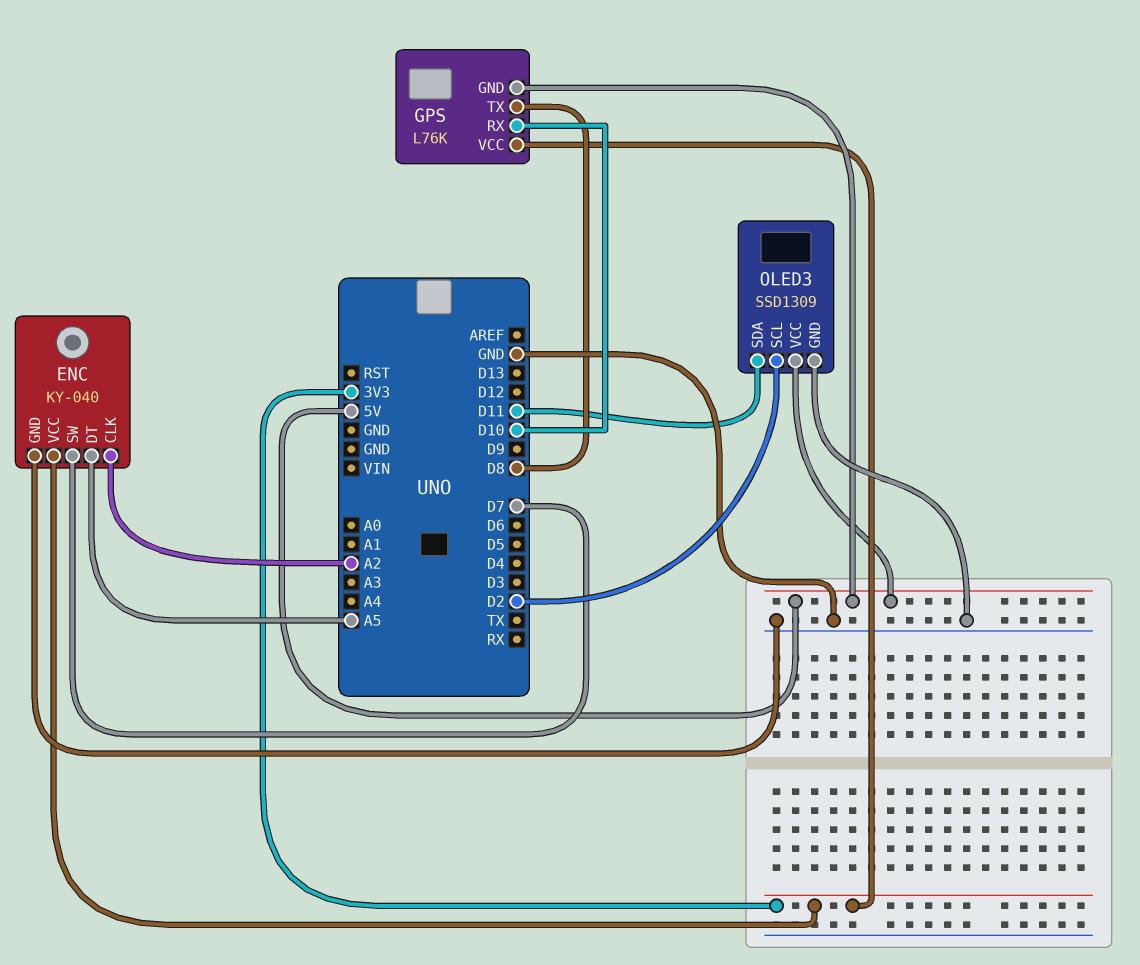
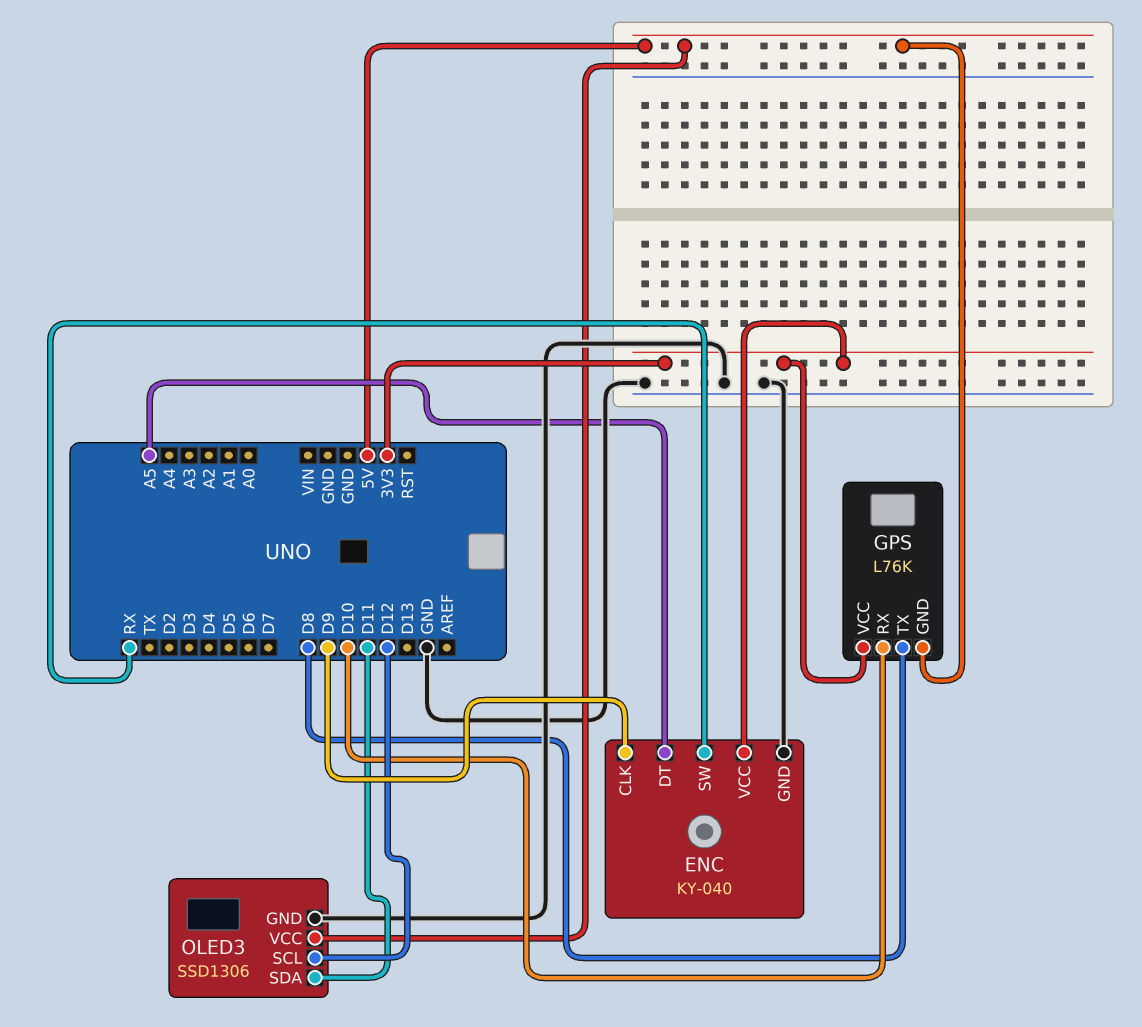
ENC pin CLK: A2 -> D9
ENC pin SW: D7 -> RX
OLED3: SSD1309 -> SSD1306
OLED3 pin SCL: D2 -> D12

